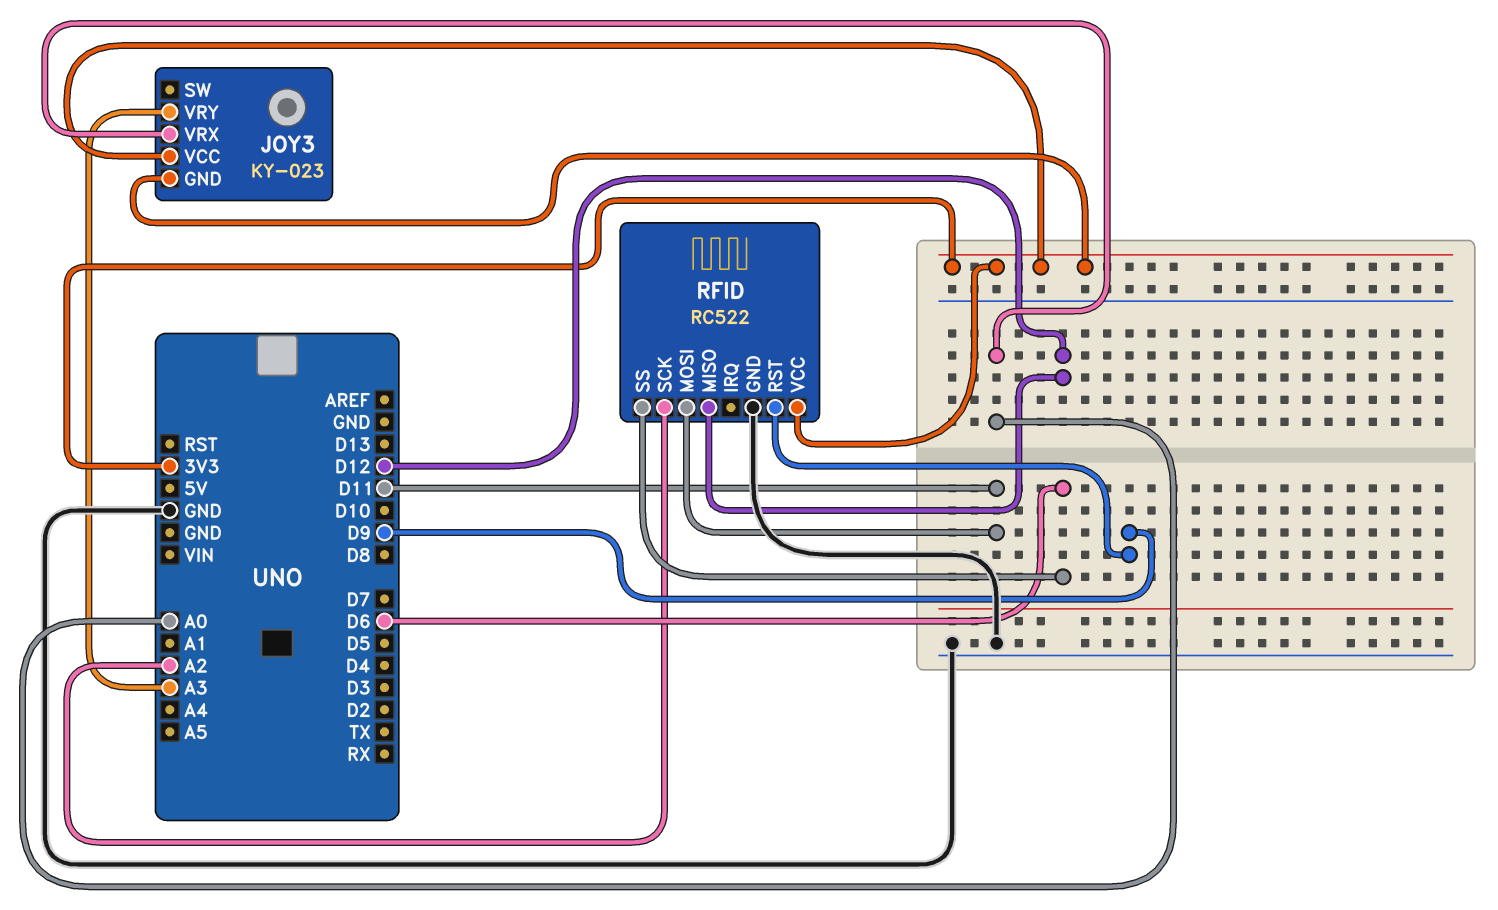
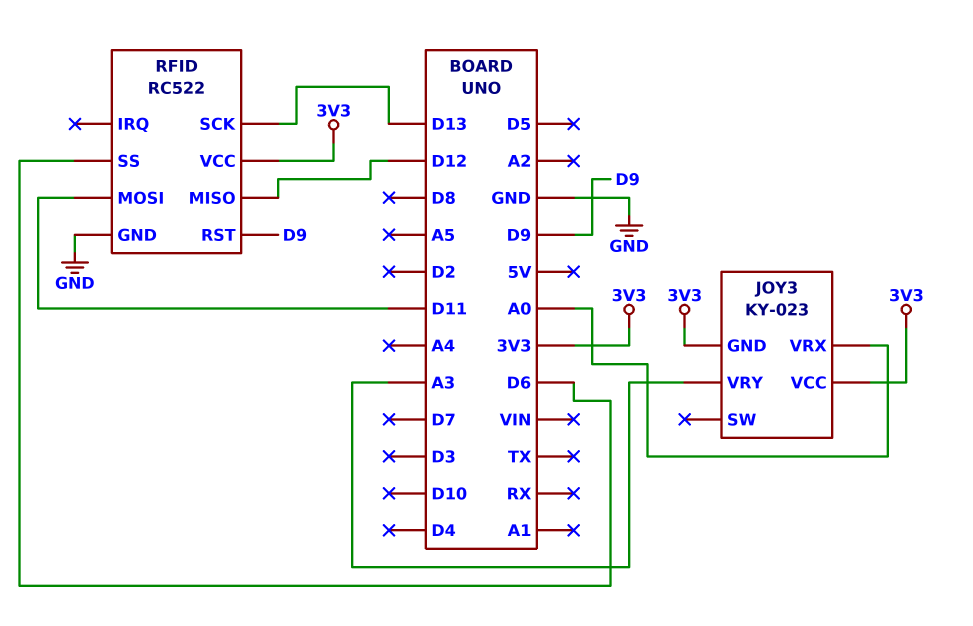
RFID pin SCK: A2 -> D13

